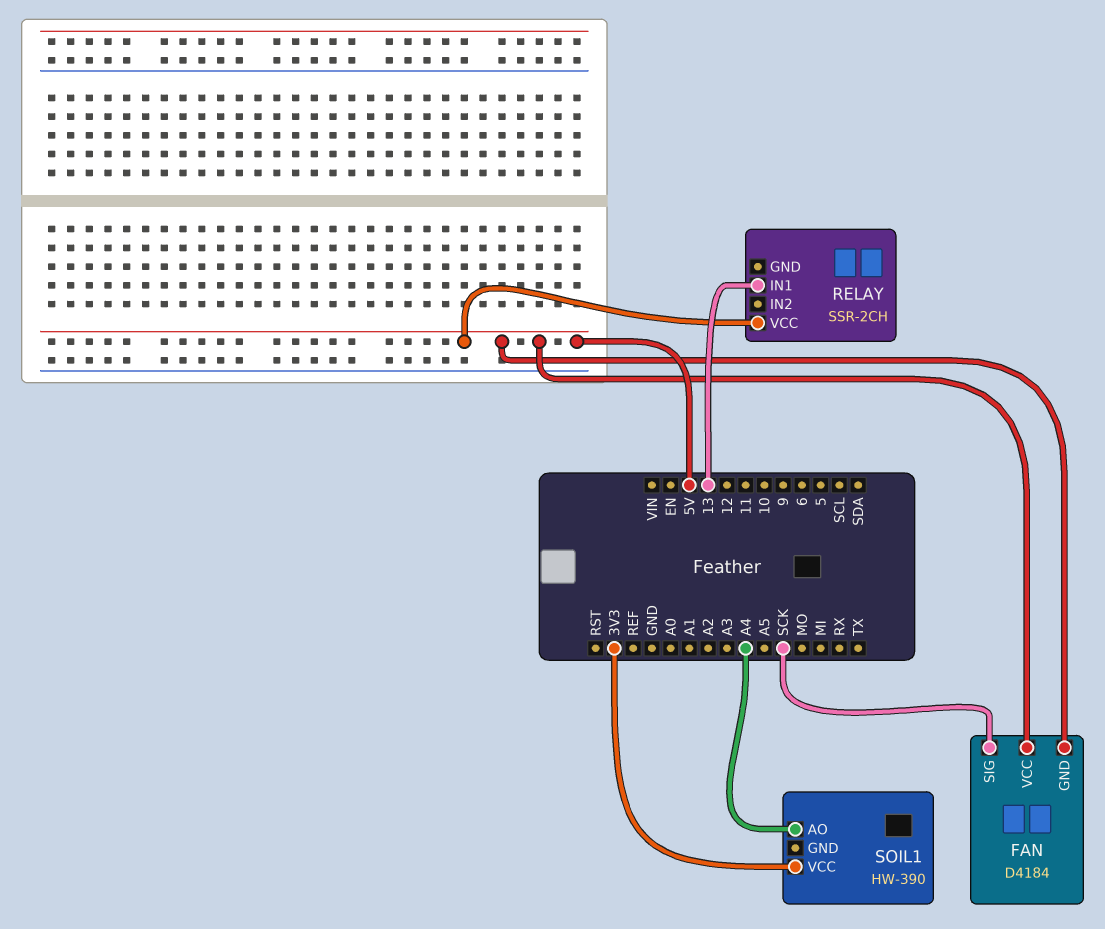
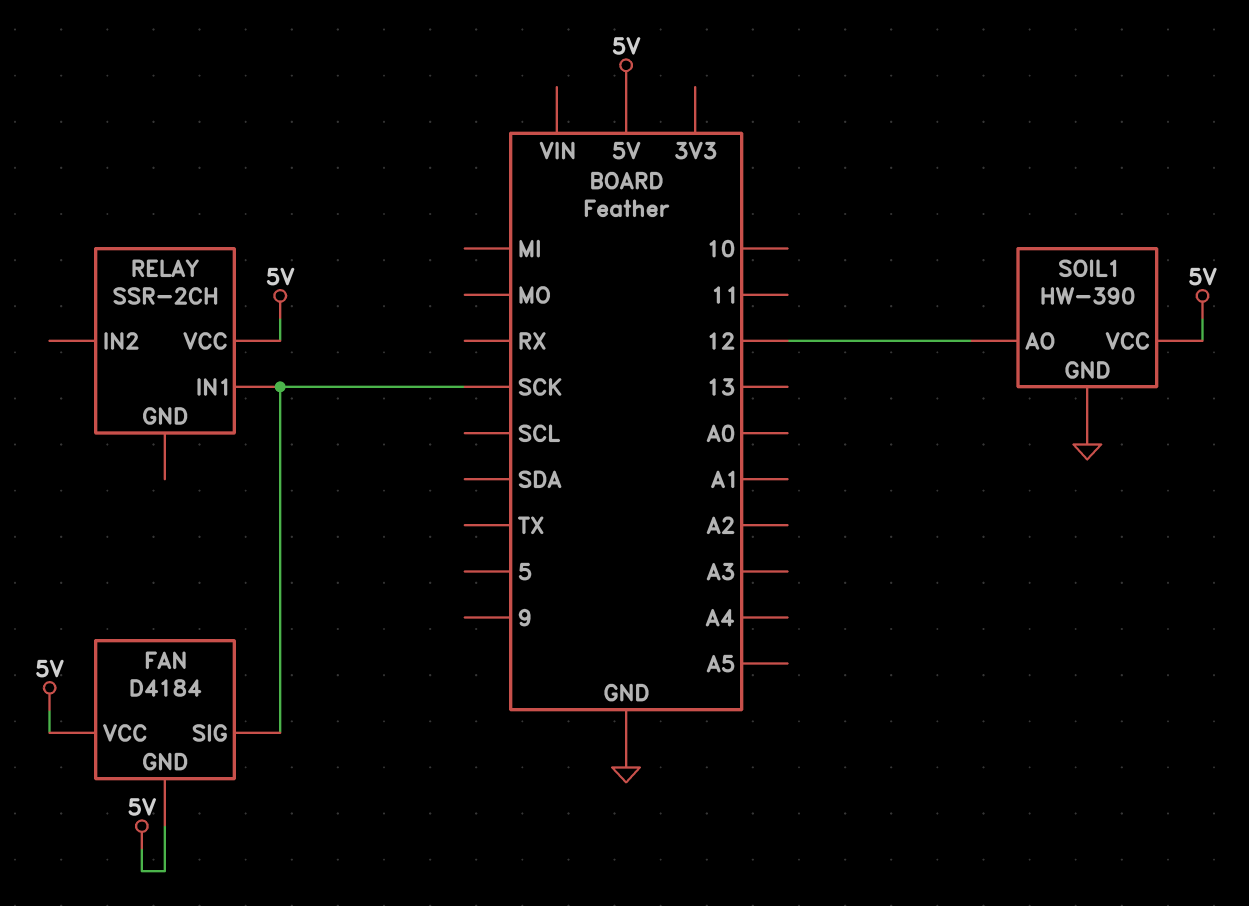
RELAY pin IN1: 13 -> SCK
SOIL1 pin AO: A4 -> 12
SOIL1 pin GND: none -> GND
SOIL1 pin VCC: 3V3 -> 5V

